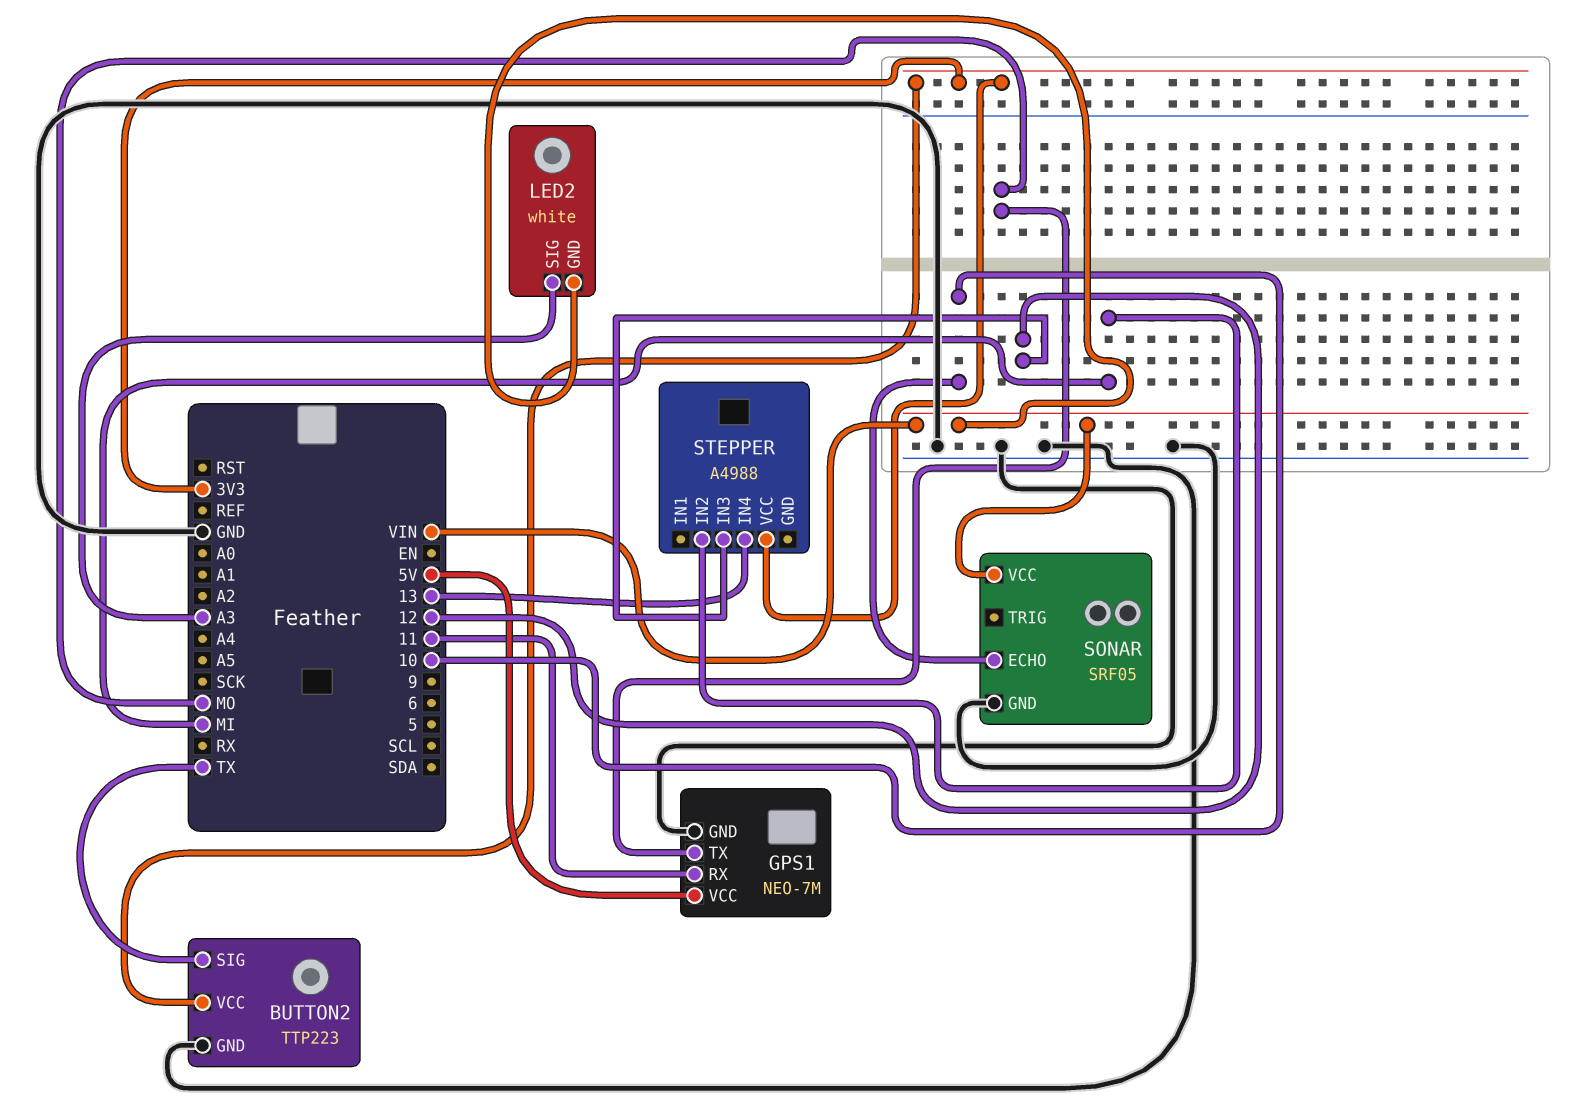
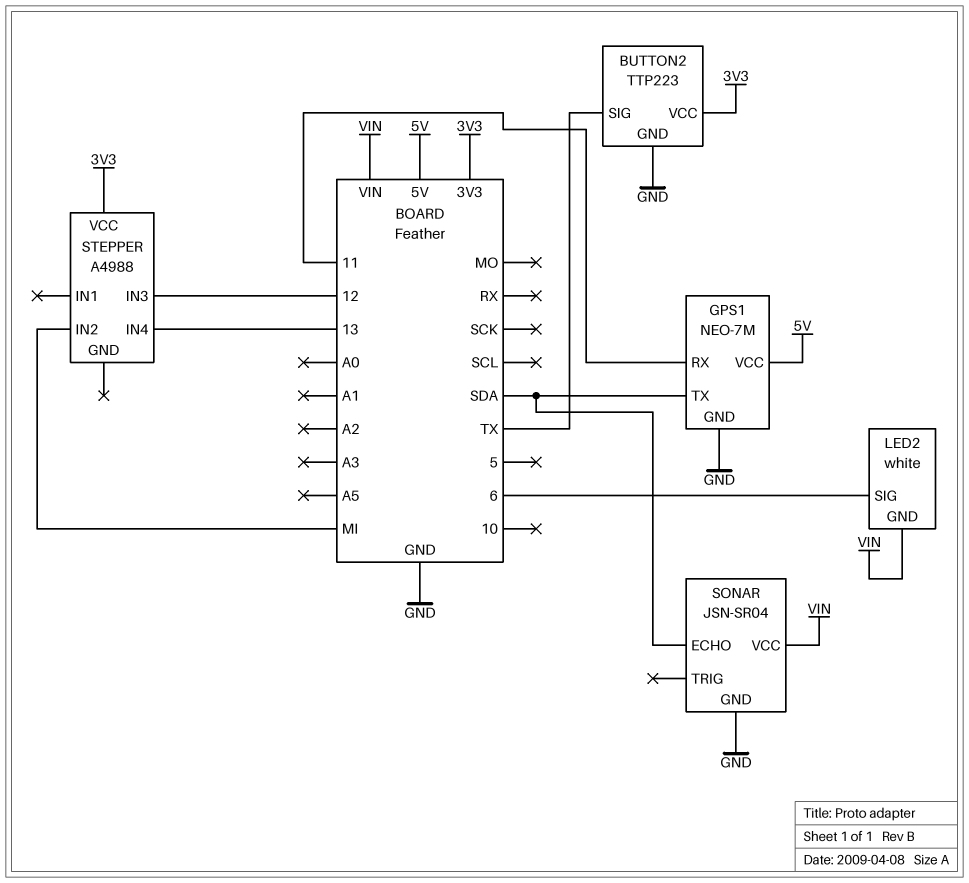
GPS1 pin TX: MO -> SDA
LED2 pin SIG: A3 -> 6
SONAR: SRF05 -> JSN-SR04
SONAR pin ECHO: 10 -> SDA

